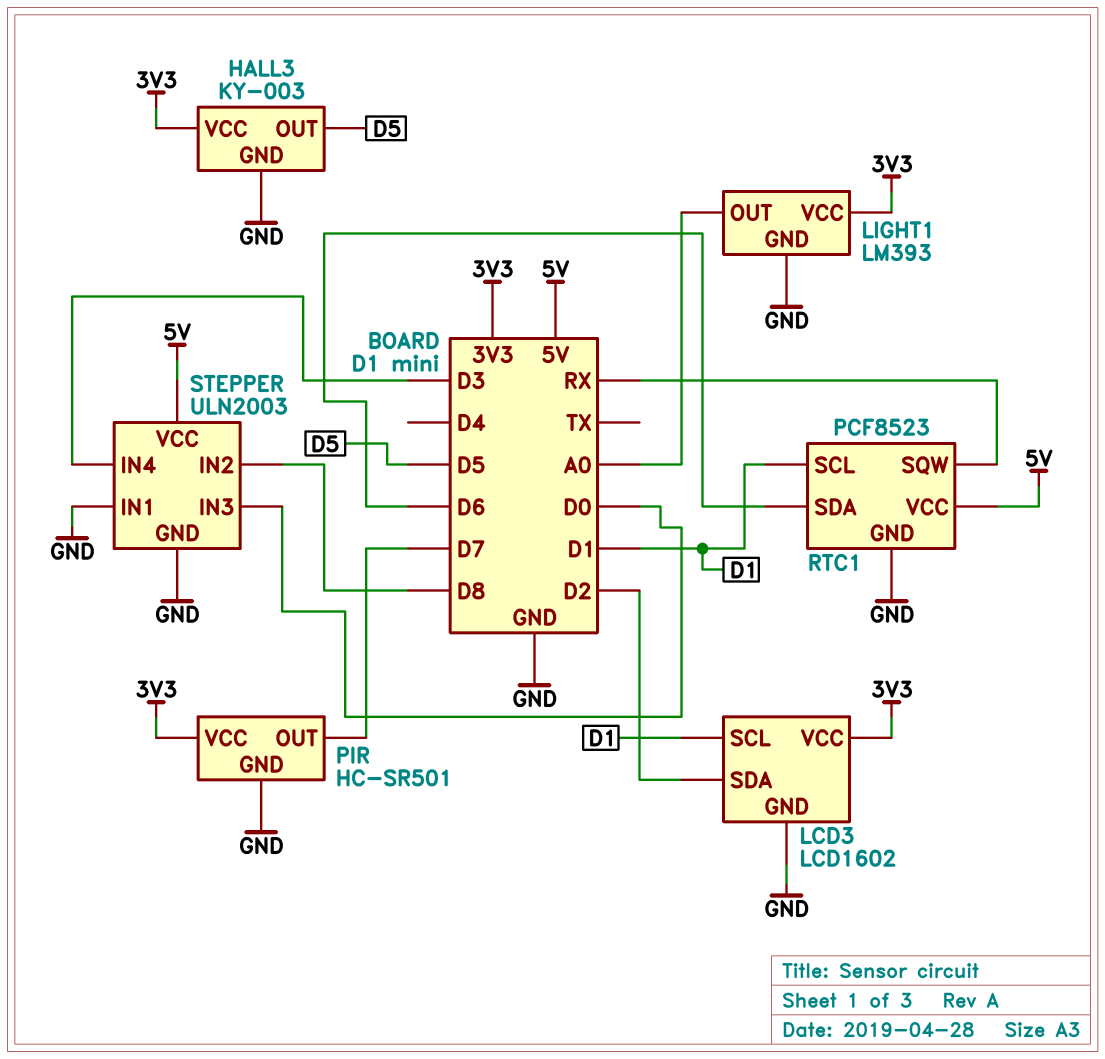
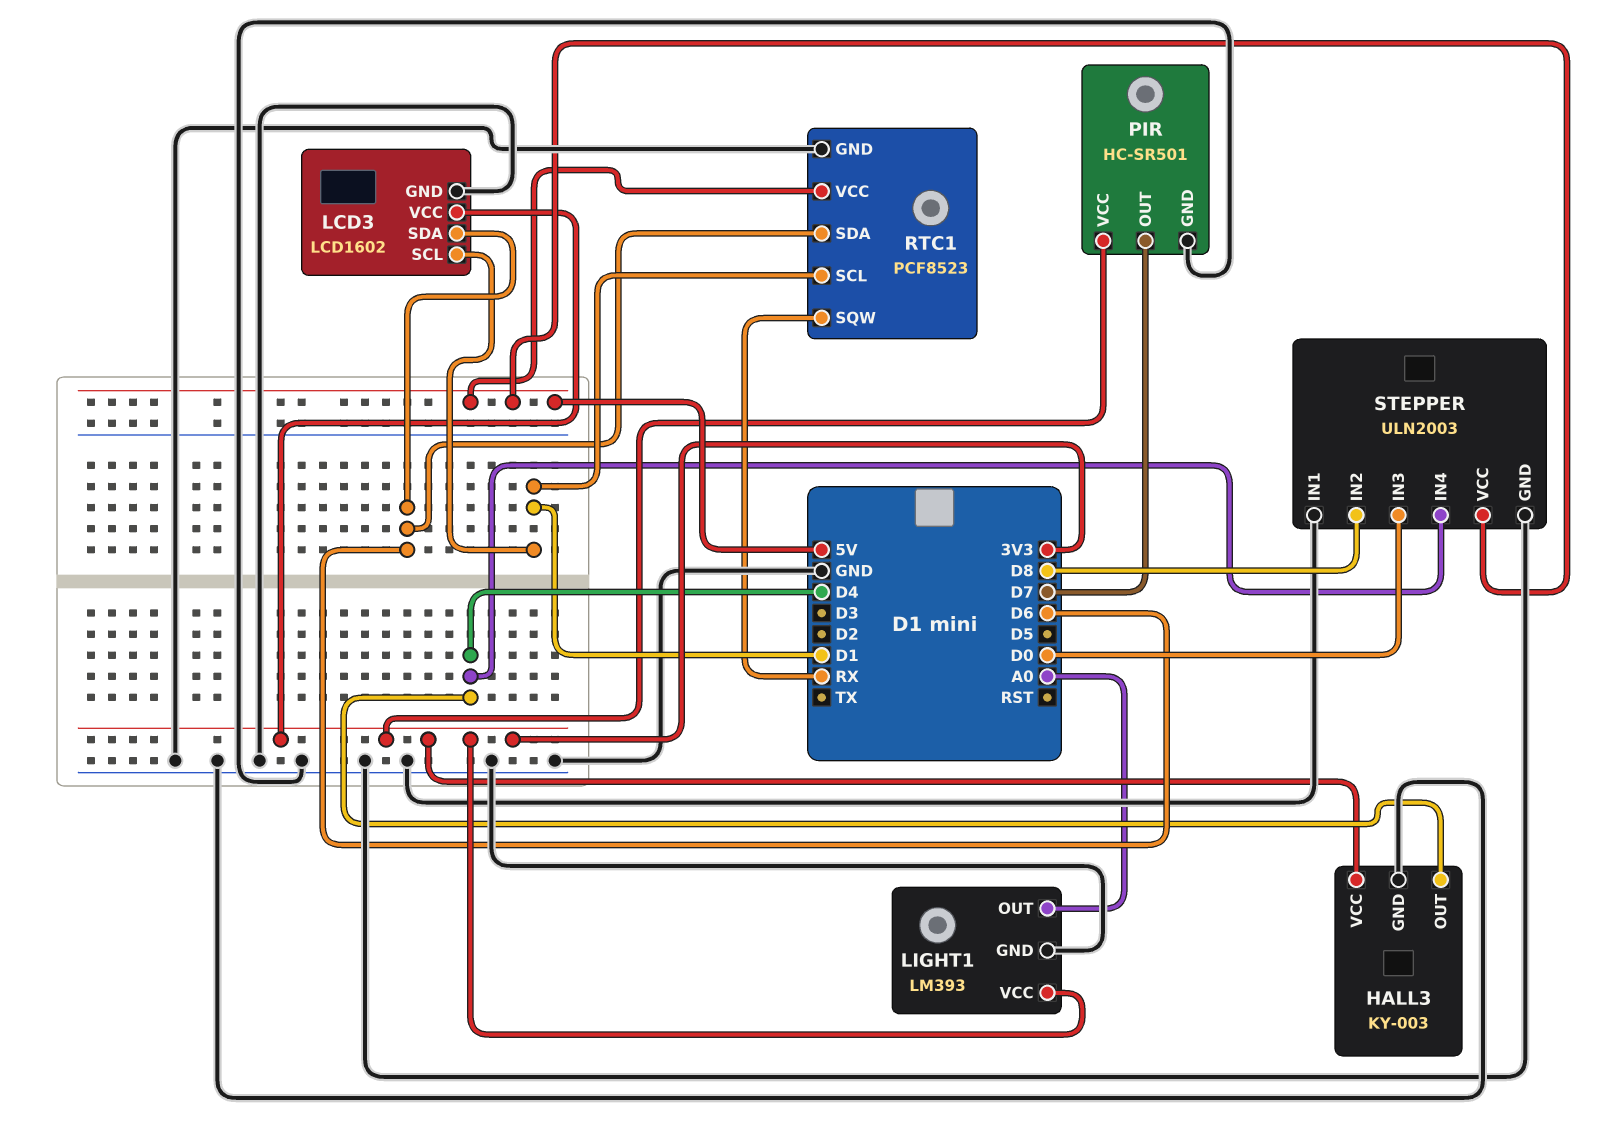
HALL3 pin OUT: D5 -> D4
LCD3 pin SDA: D2 -> D6
STEPPER pin IN4: D3 -> D4

